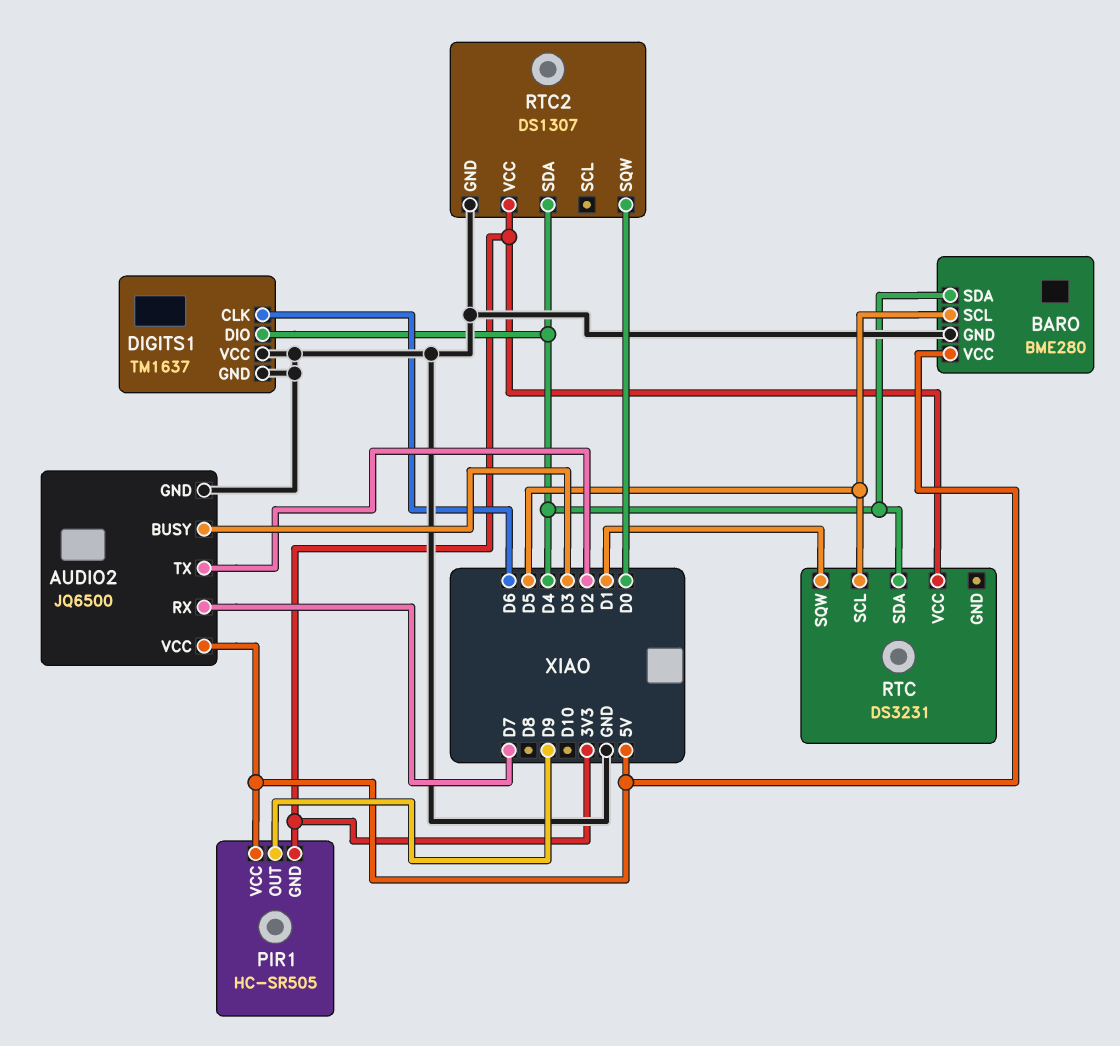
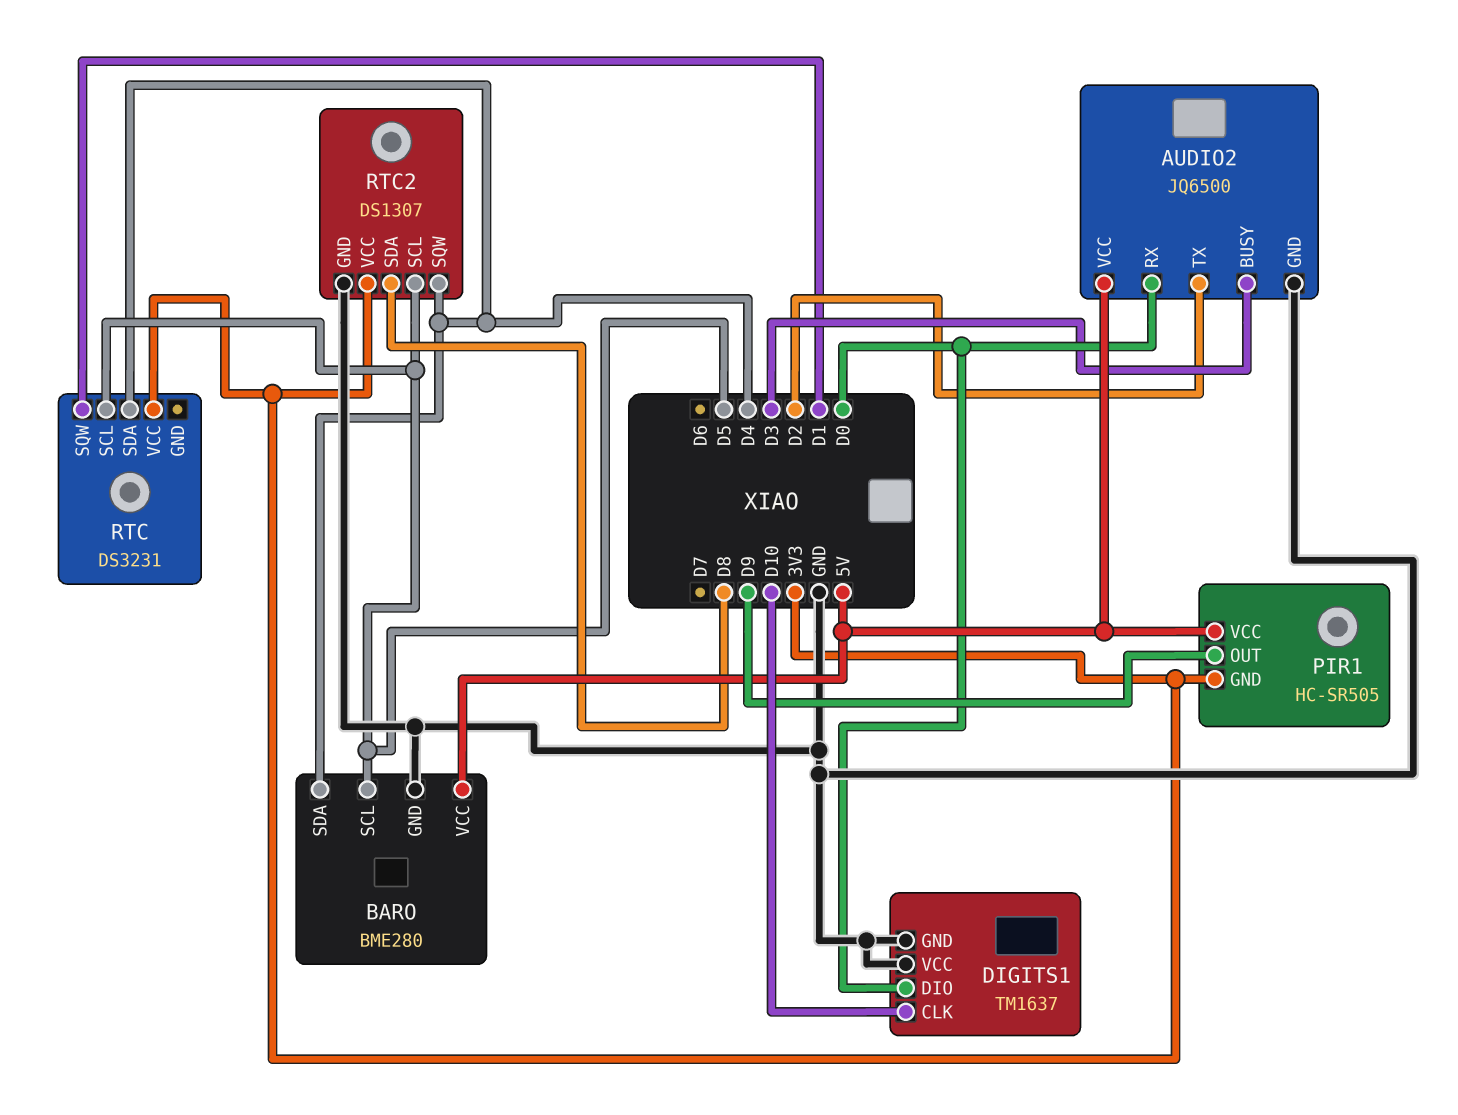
AUDIO2 pin RX: D7 -> D0
DIGITS1 pin CLK: D6 -> D10
DIGITS1 pin DIO: D4 -> D0
RTC2 pin SCL: none -> D5
RTC2 pin SDA: D4 -> D8
RTC2 pin SQW: D0 -> D4

